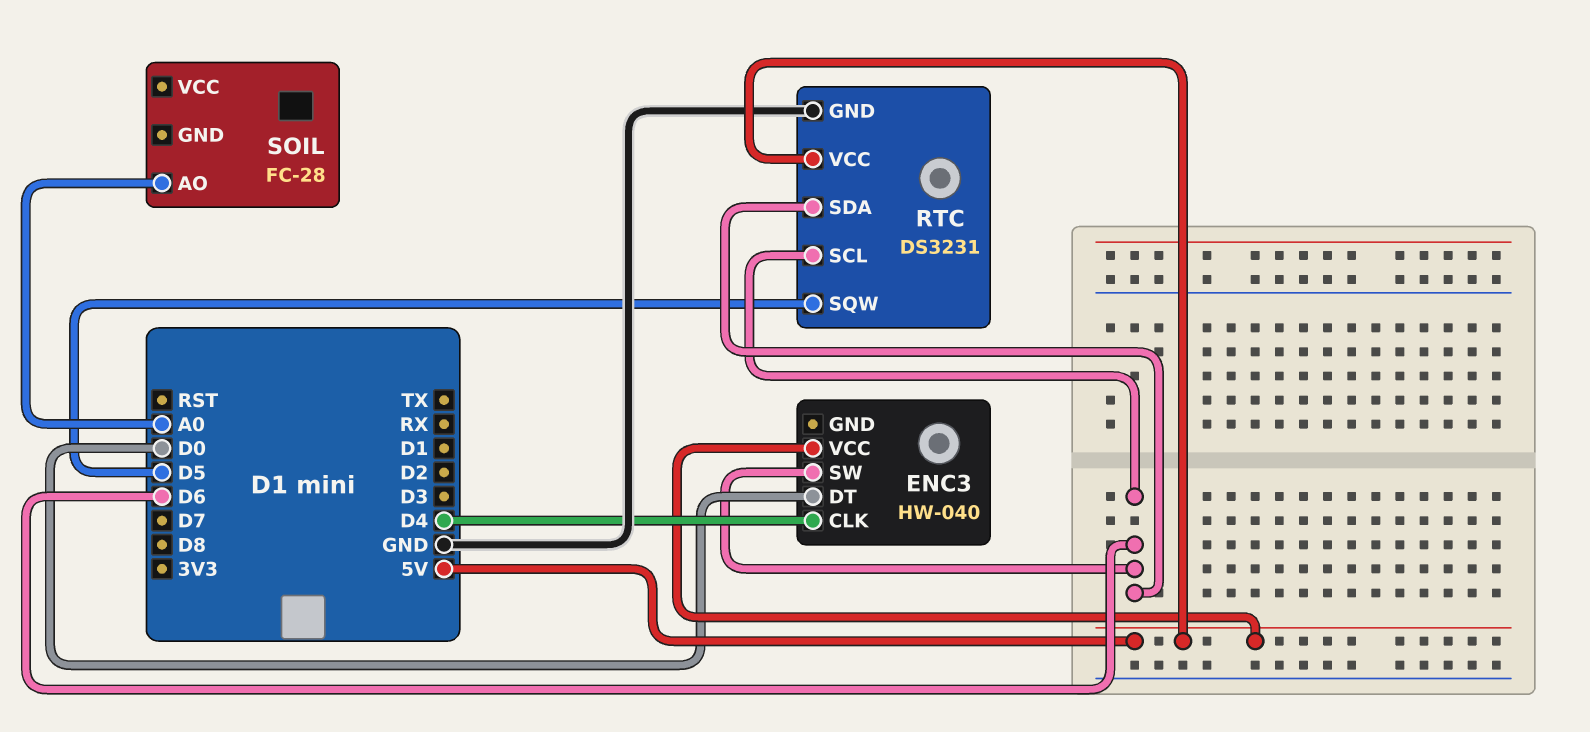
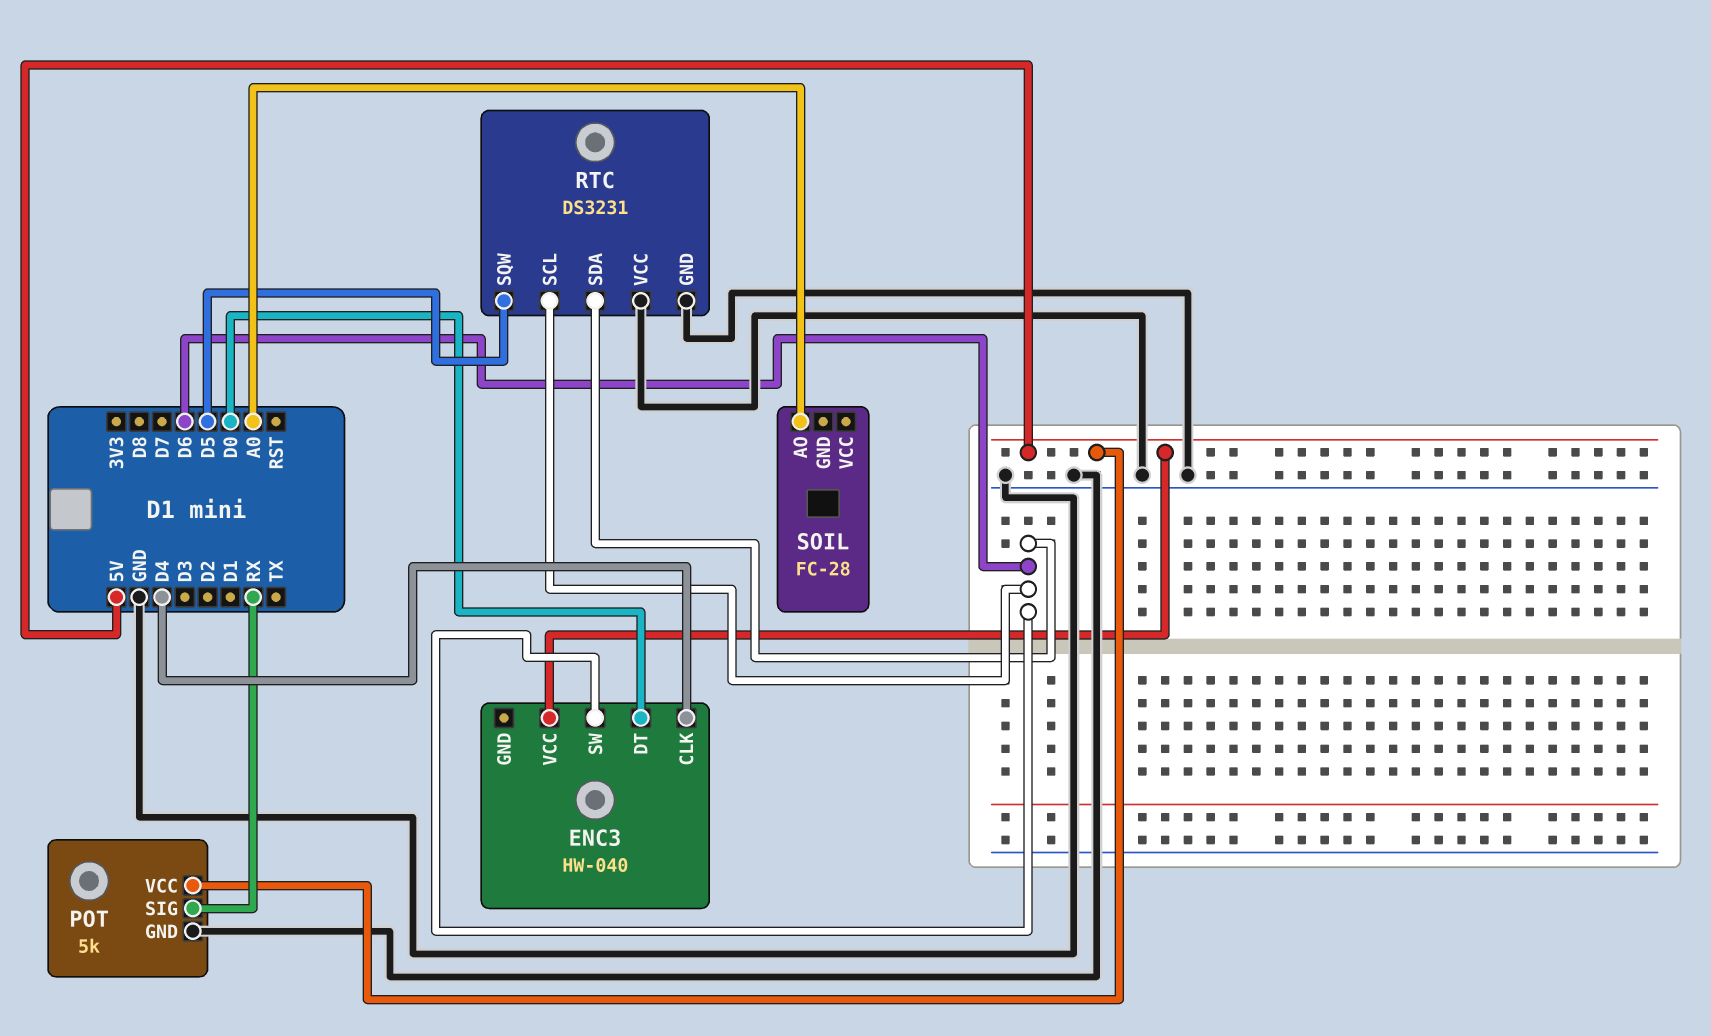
POT: none -> 5k
POT pin GND: none -> GND
POT pin SIG: none -> RX
POT pin VCC: none -> 5V
RTC pin VCC: 5V -> GND

